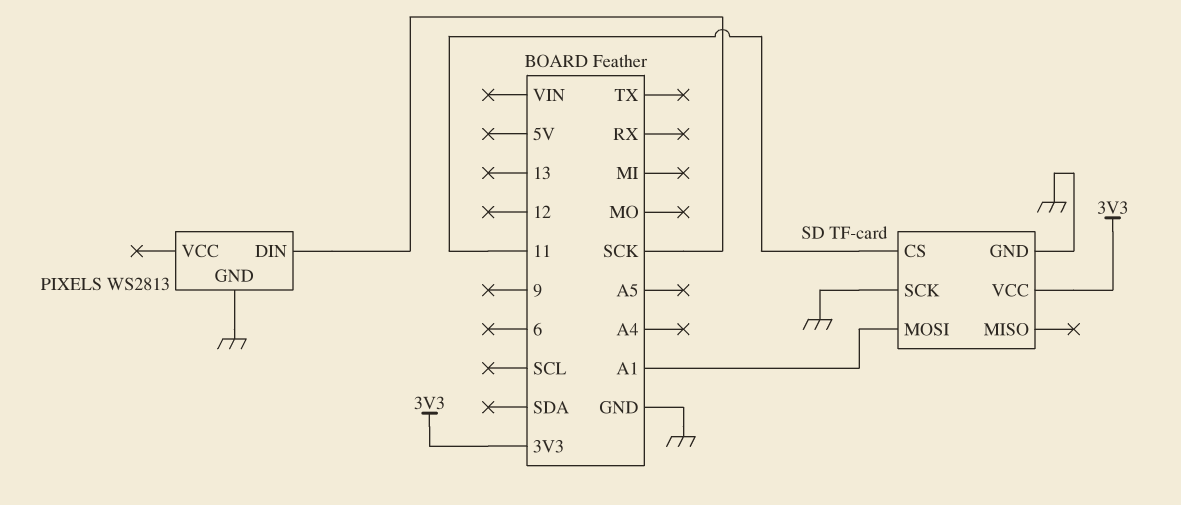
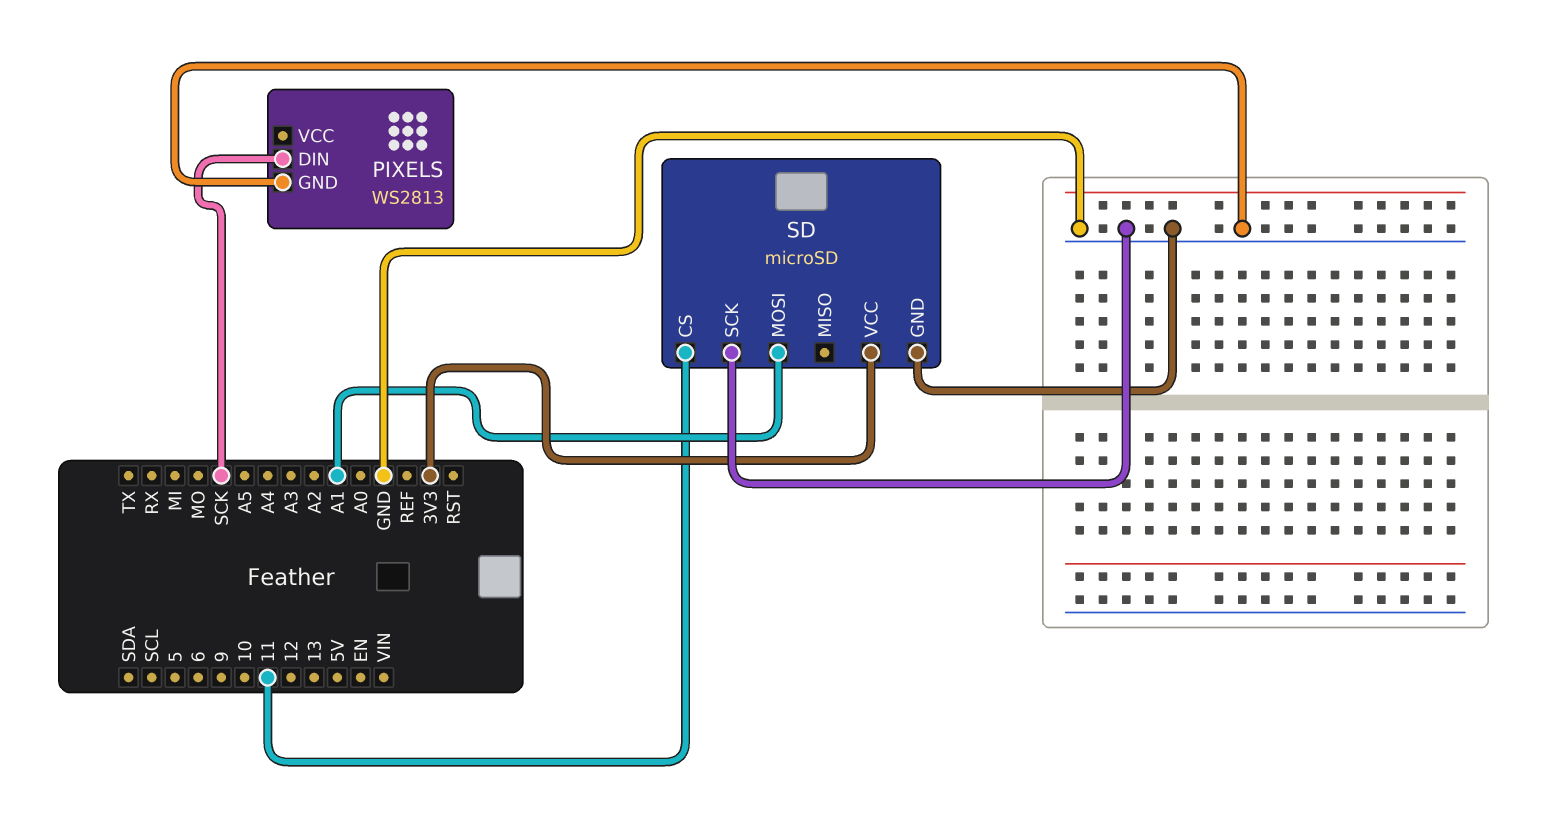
SD: TF-card -> microSD

